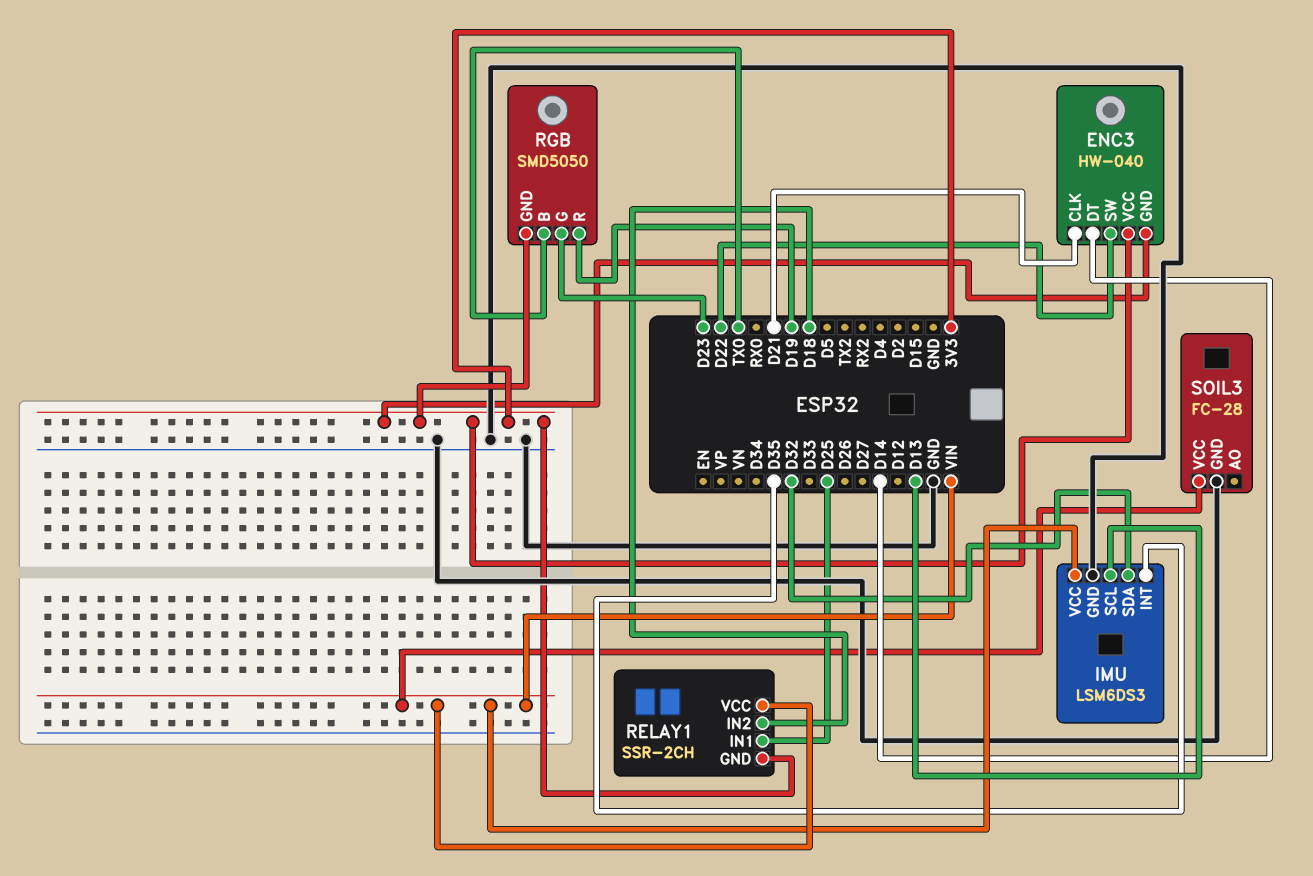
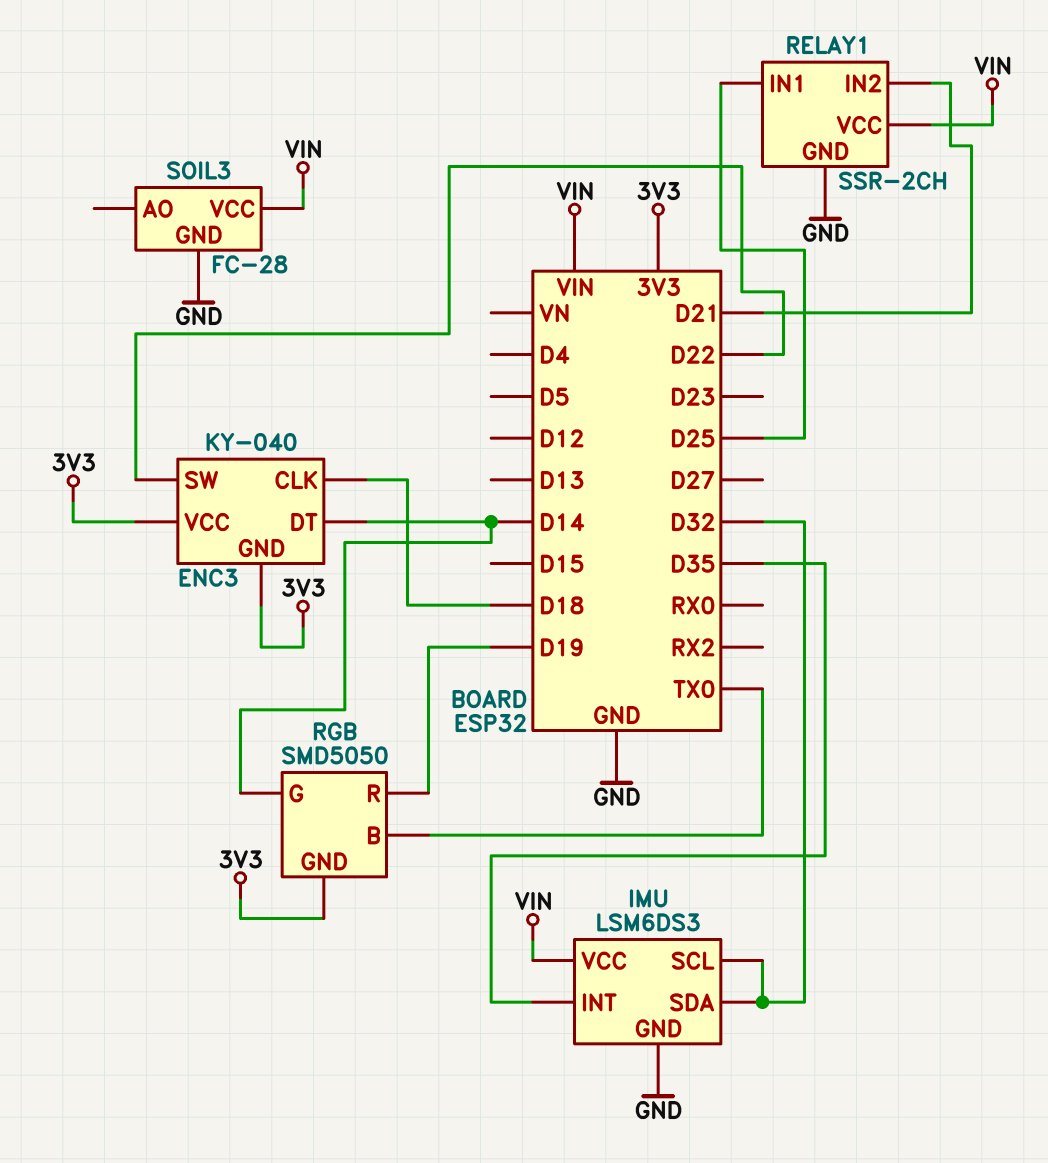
ENC3: HW-040 -> KY-040
ENC3 pin CLK: D21 -> D18
IMU pin SCL: D13 -> D32
RELAY1 pin GND: 3V3 -> GND
RELAY1 pin IN2: D18 -> D21
RGB pin G: D23 -> D14

